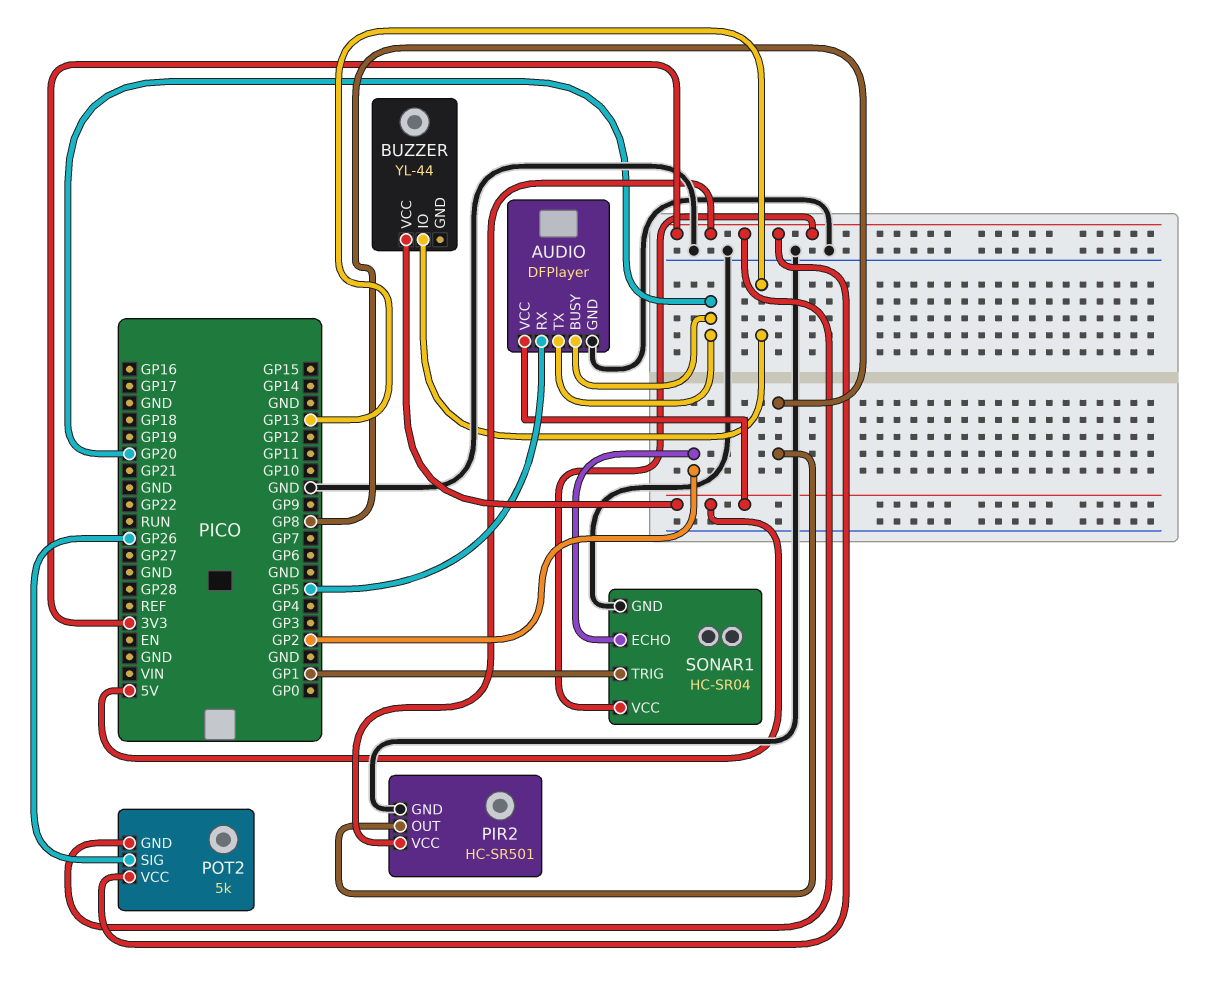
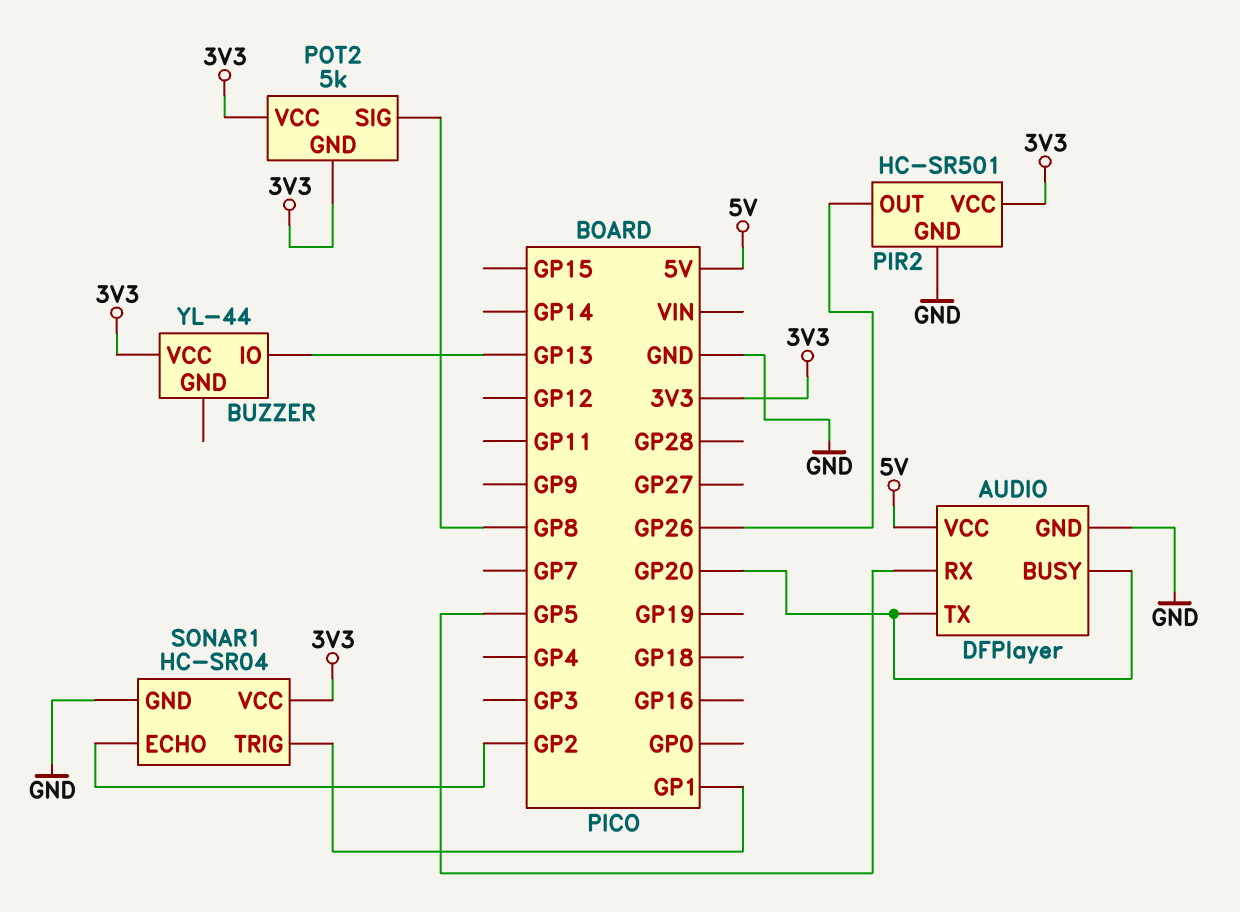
BUZZER pin VCC: 5V -> 3V3
PIR2 pin OUT: GP8 -> GP26
POT2 pin SIG: GP26 -> GP8

